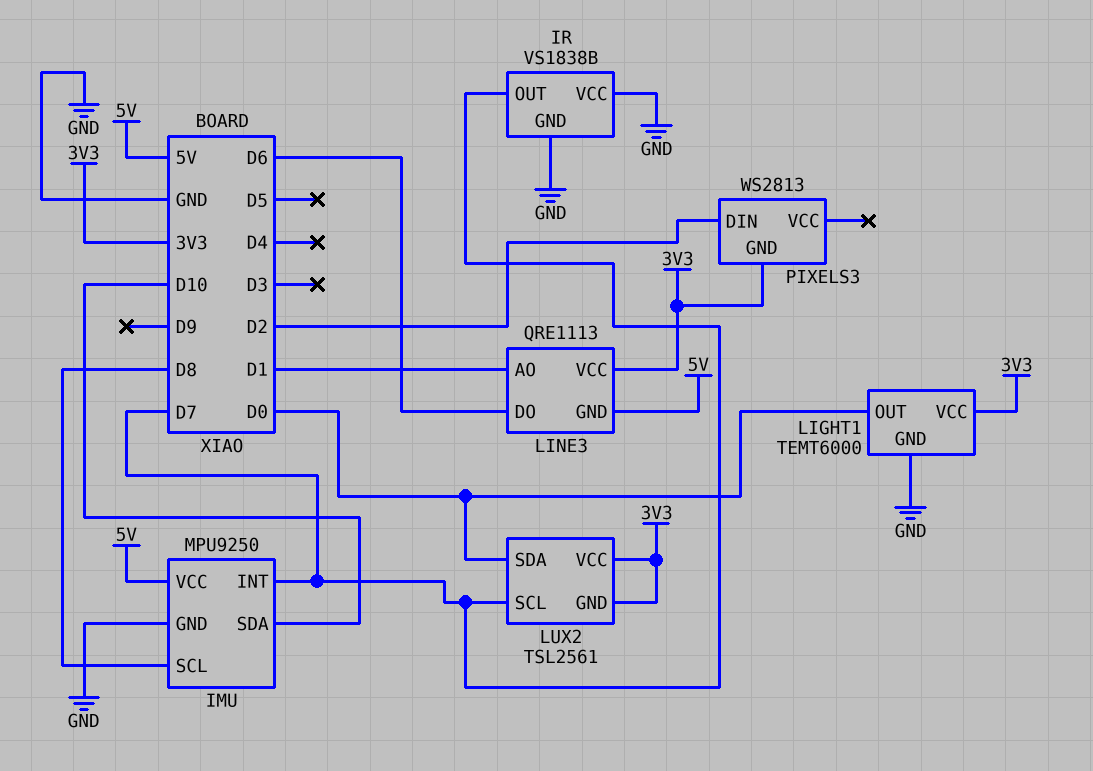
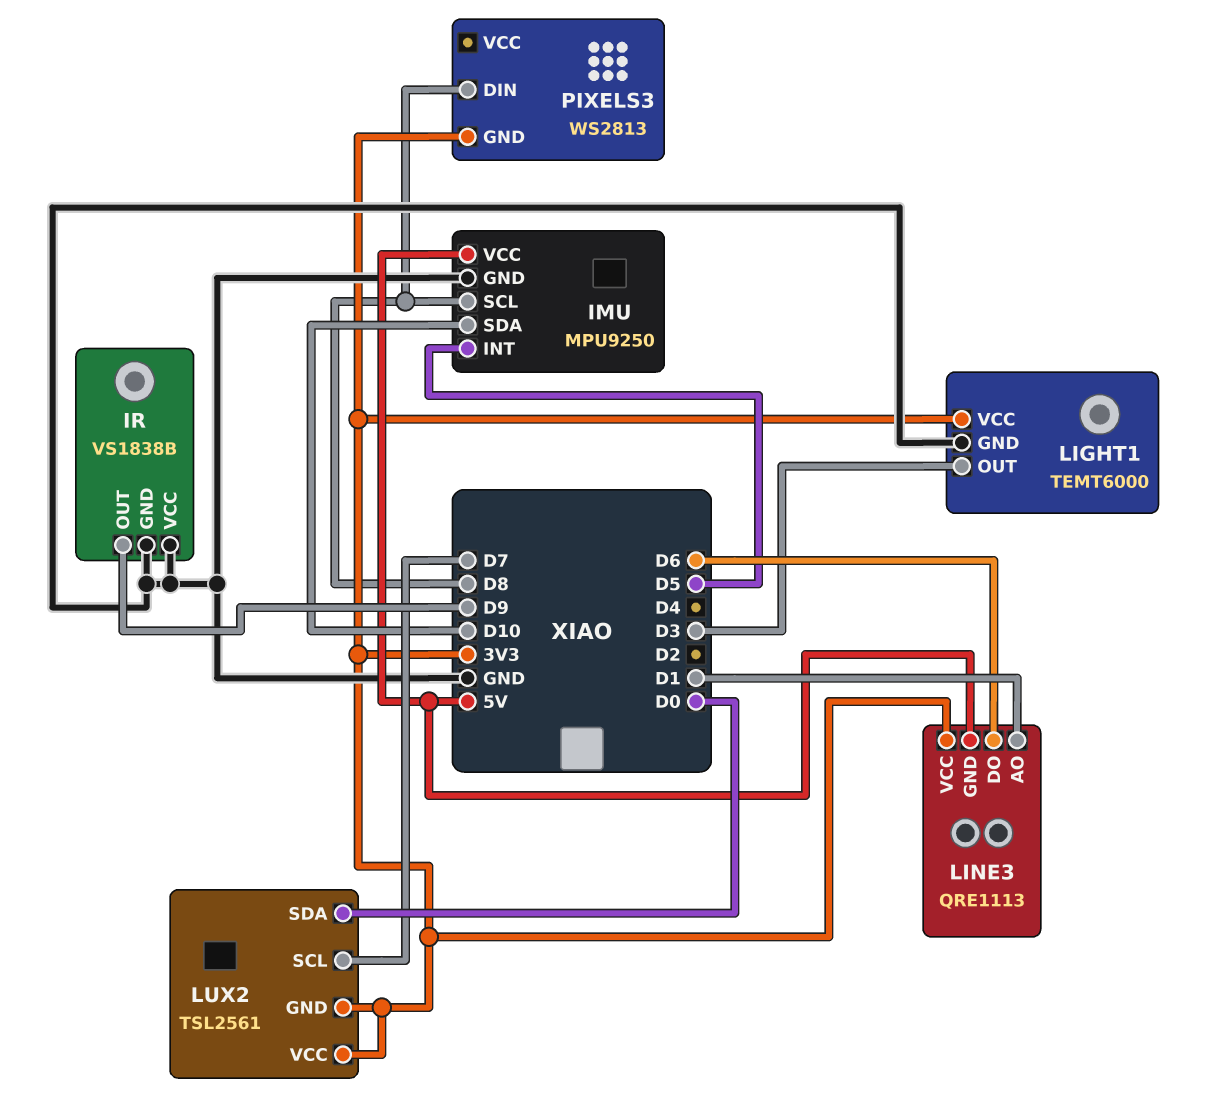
IMU pin INT: D7 -> D5
IR pin OUT: D7 -> D9
LIGHT1 pin OUT: D0 -> D3
PIXELS3 pin DIN: D2 -> D8

